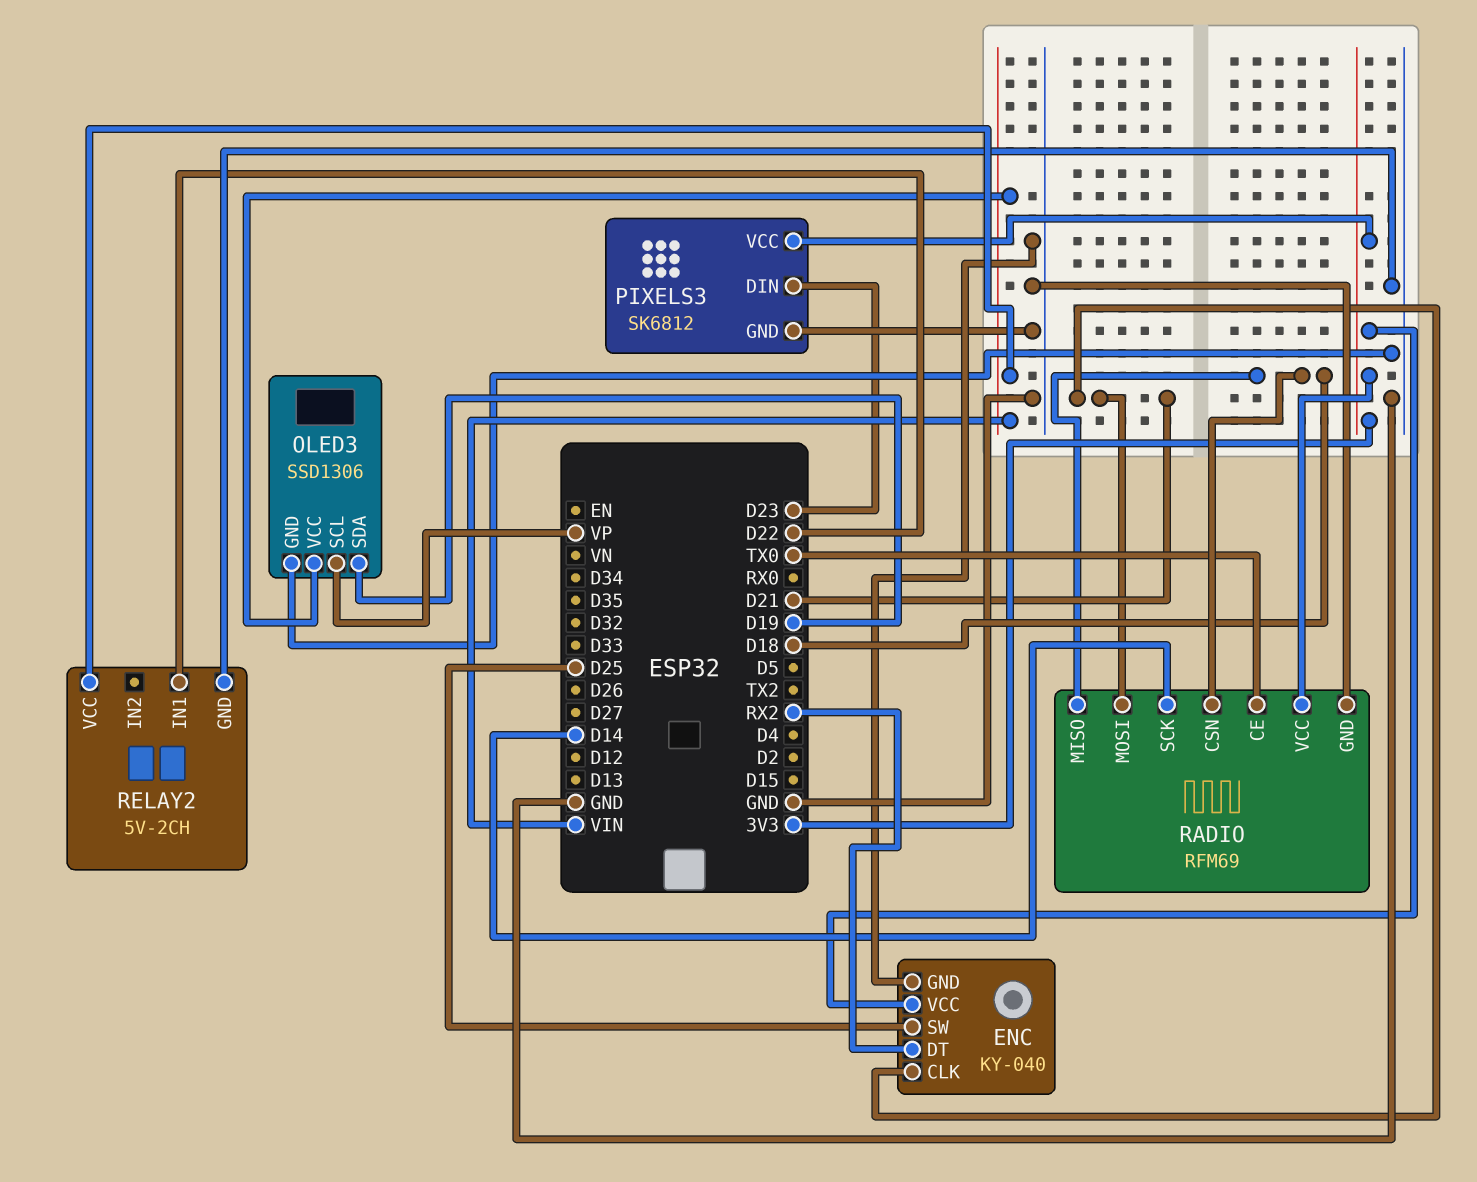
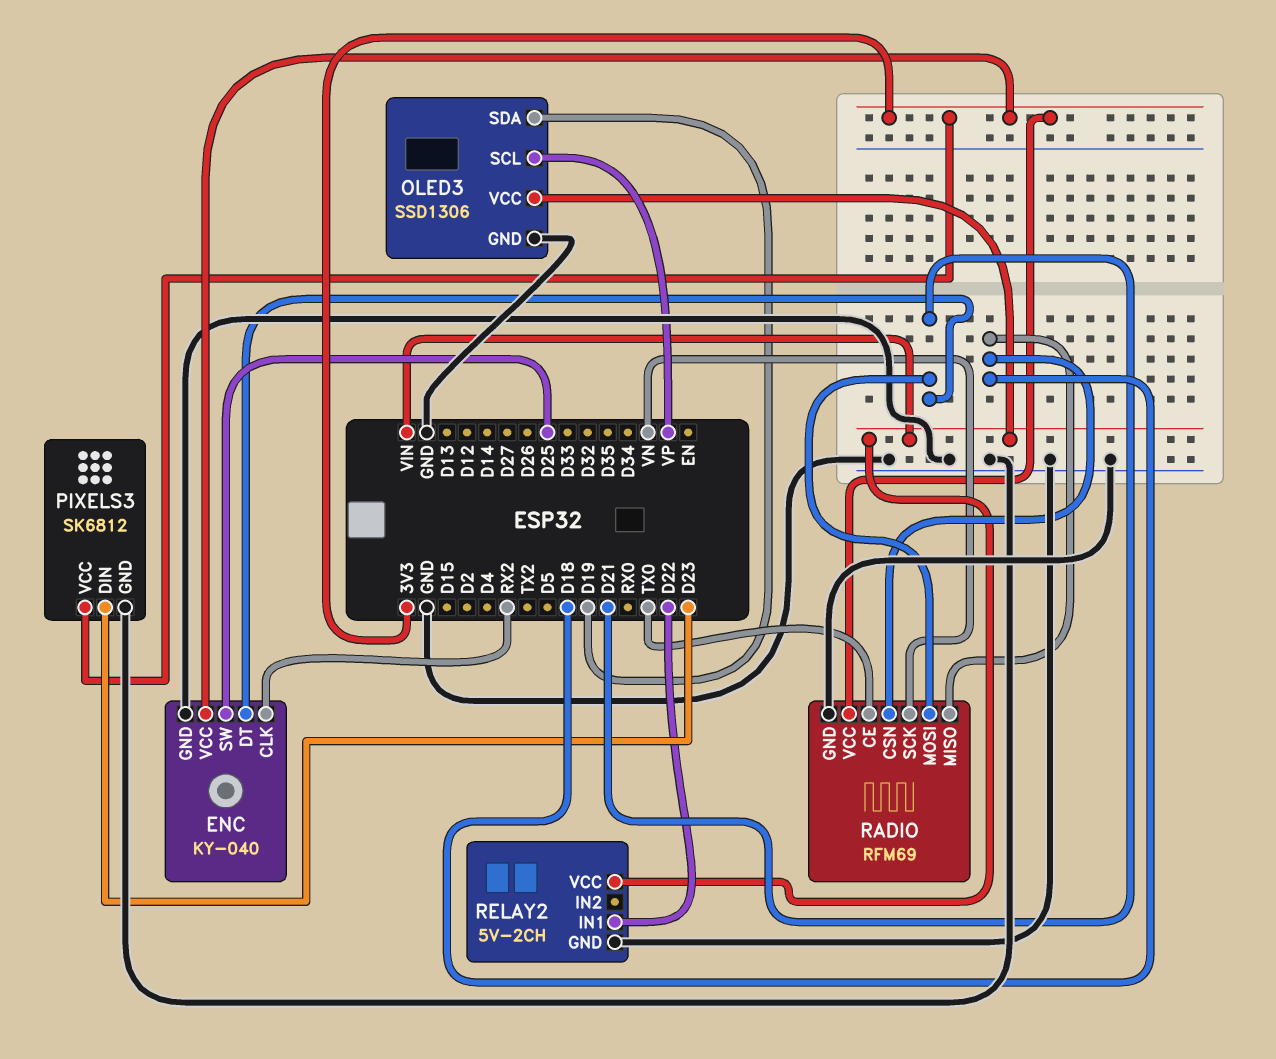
ENC pin CLK: D21 -> RX2
ENC pin DT: RX2 -> D21
RADIO pin SCK: D14 -> VN

